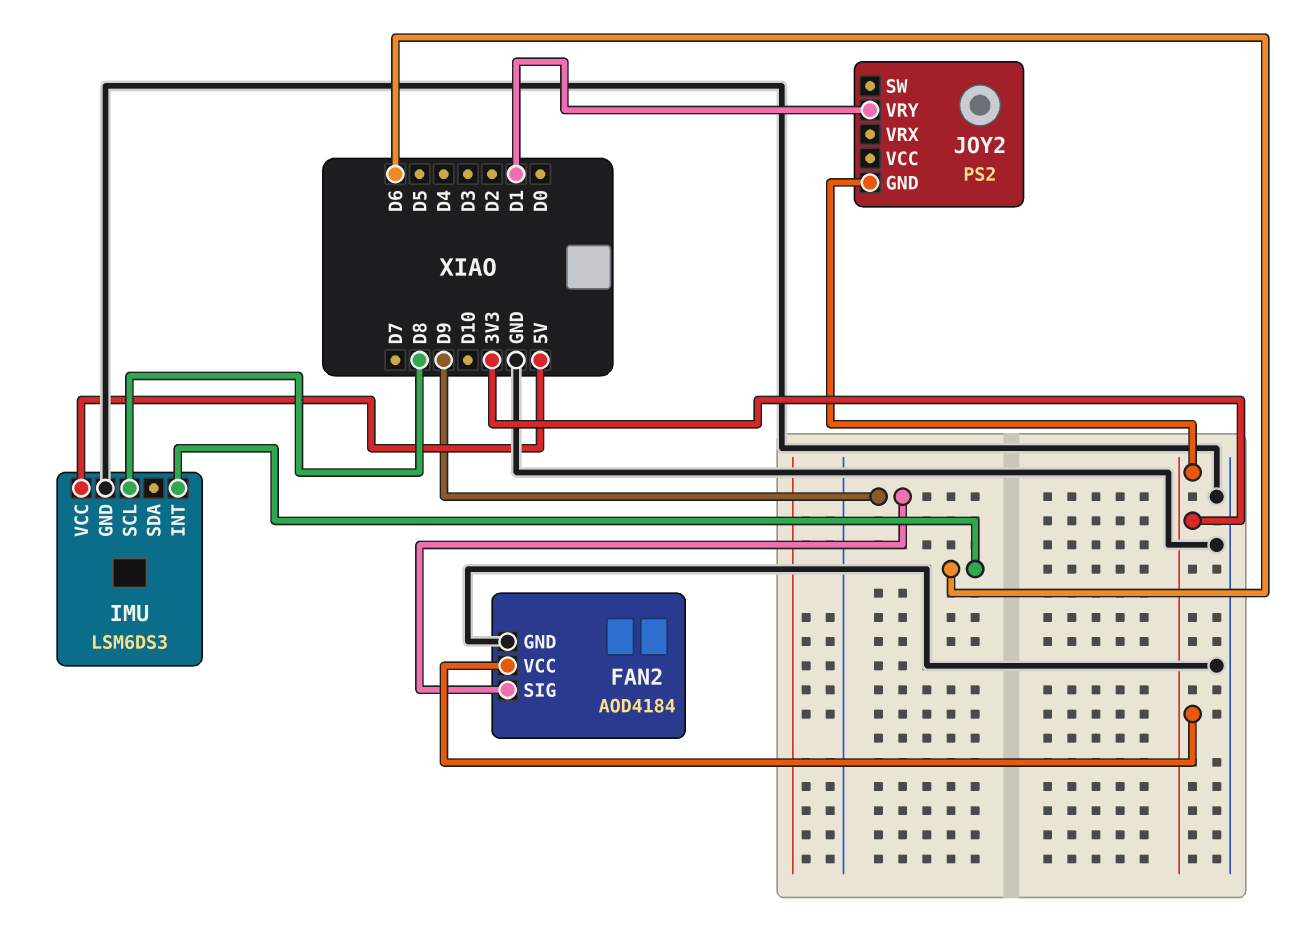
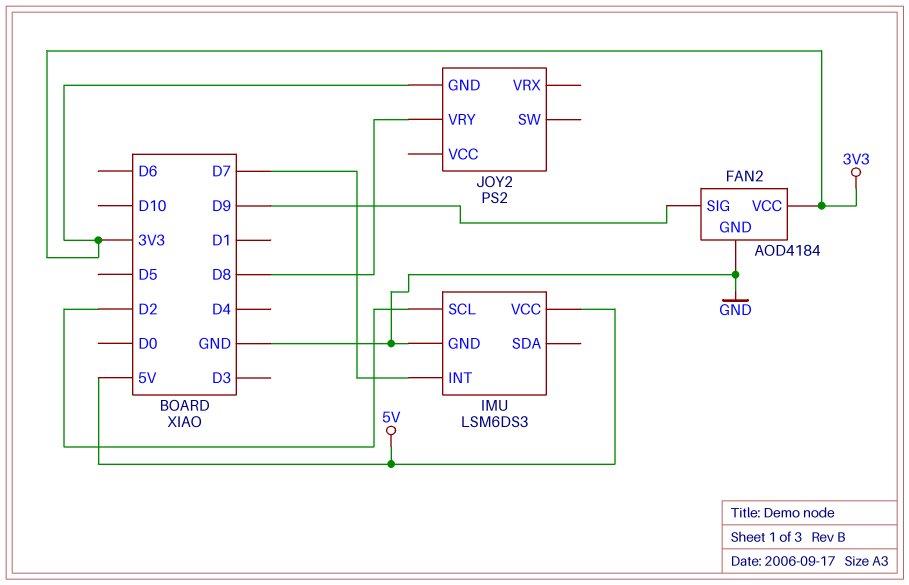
IMU pin INT: D6 -> D7
IMU pin SCL: D8 -> D2
JOY2 pin VRY: D1 -> D8

